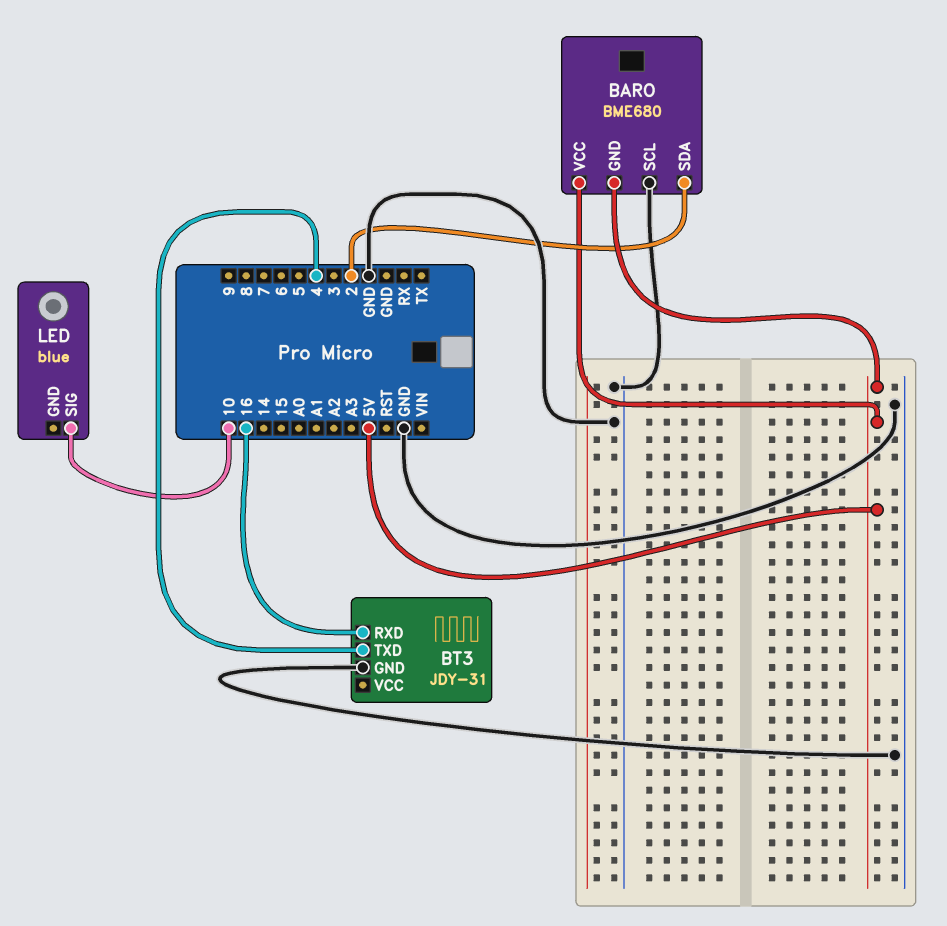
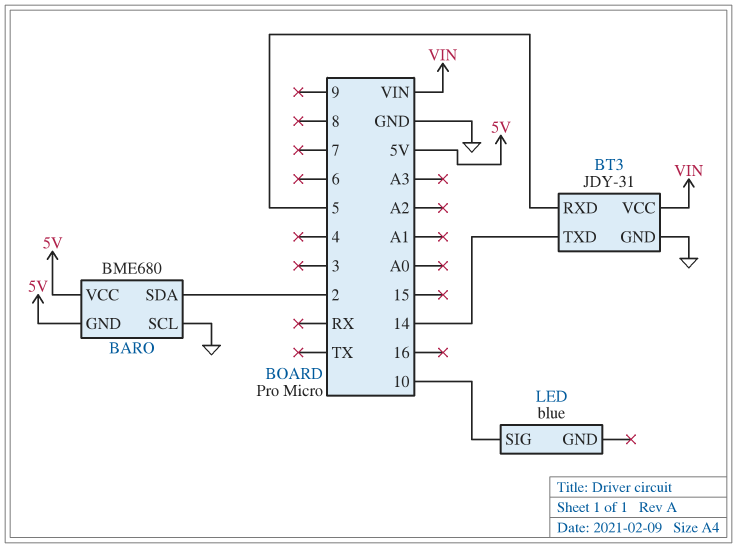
BT3 pin RXD: 16 -> 5
BT3 pin TXD: 4 -> 14
BT3 pin VCC: none -> VIN

